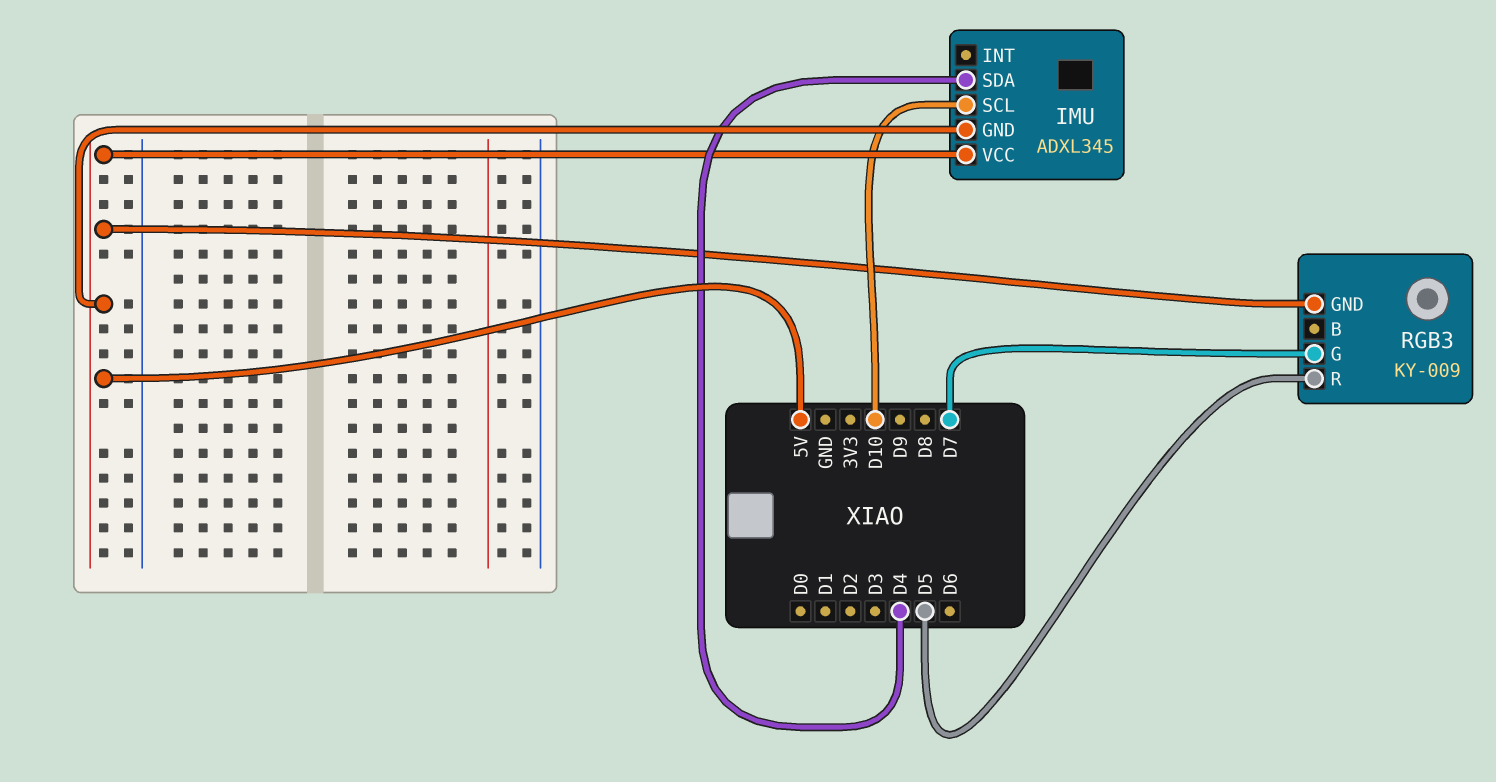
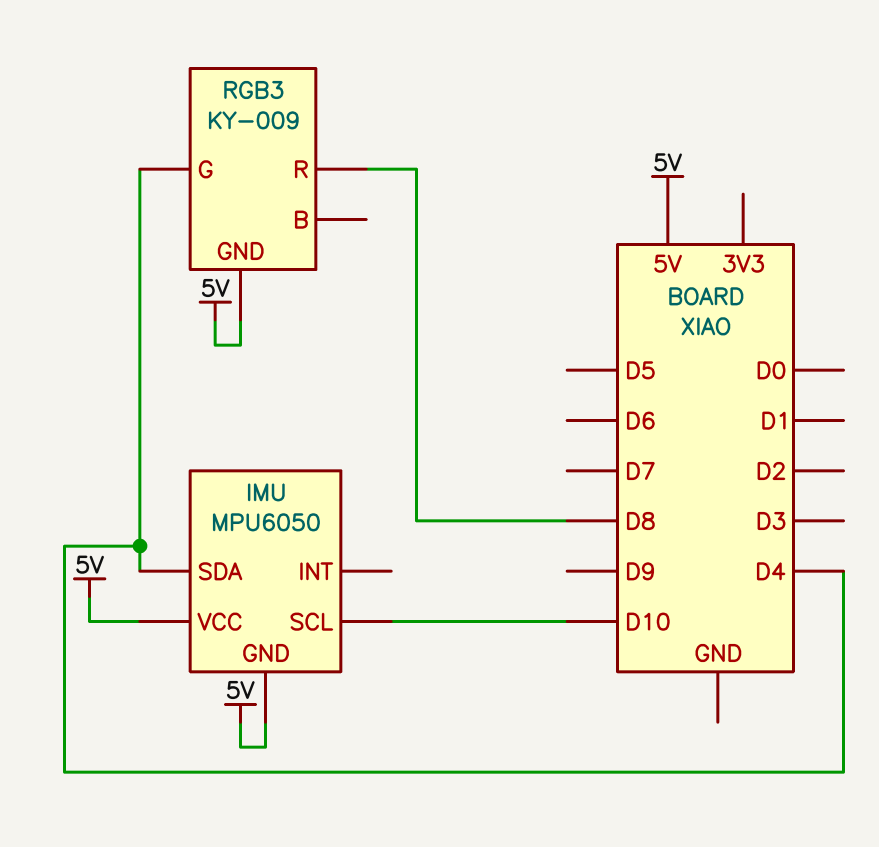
IMU: ADXL345 -> MPU6050
RGB3 pin G: D7 -> D4
RGB3 pin R: D5 -> D8

